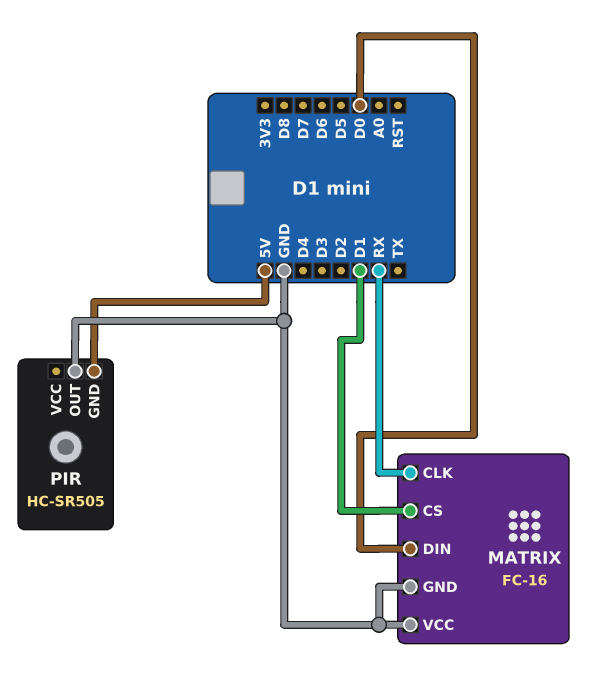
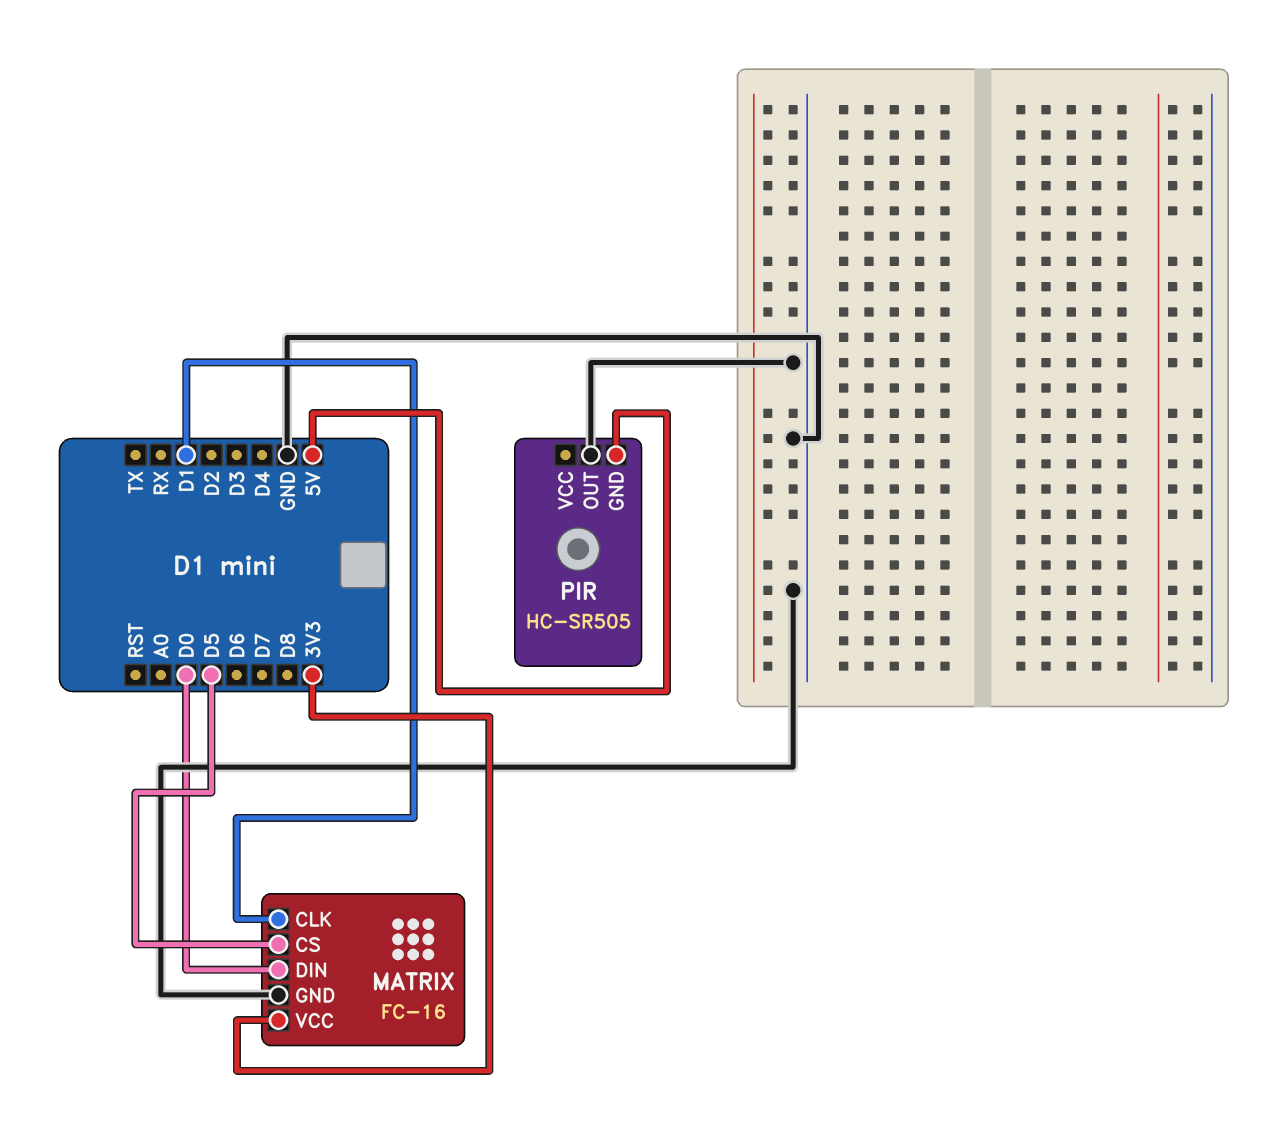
MATRIX pin CLK: RX -> D1
MATRIX pin CS: D1 -> D5
MATRIX pin VCC: GND -> 3V3

